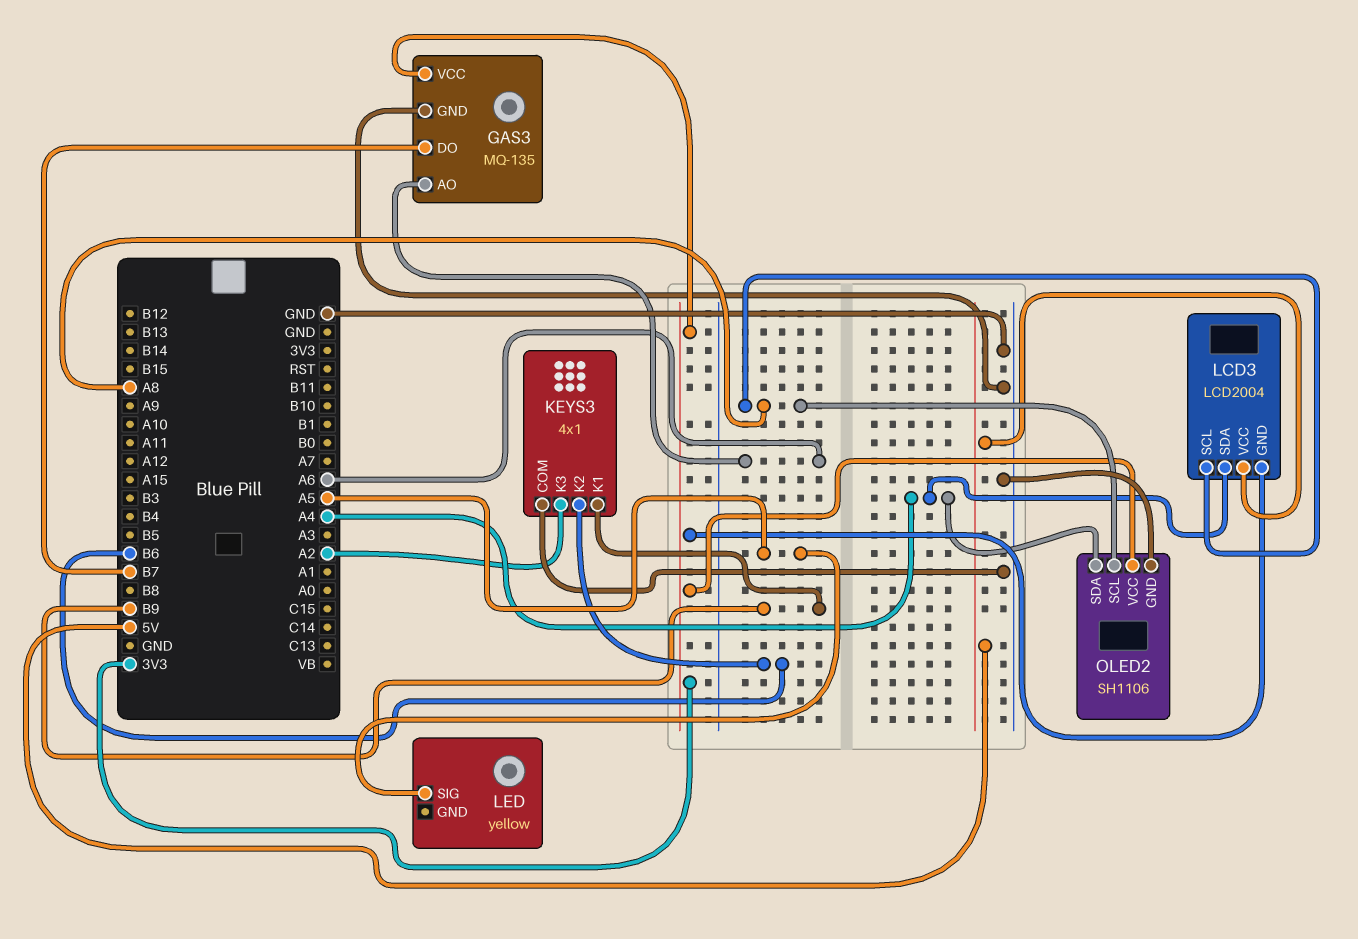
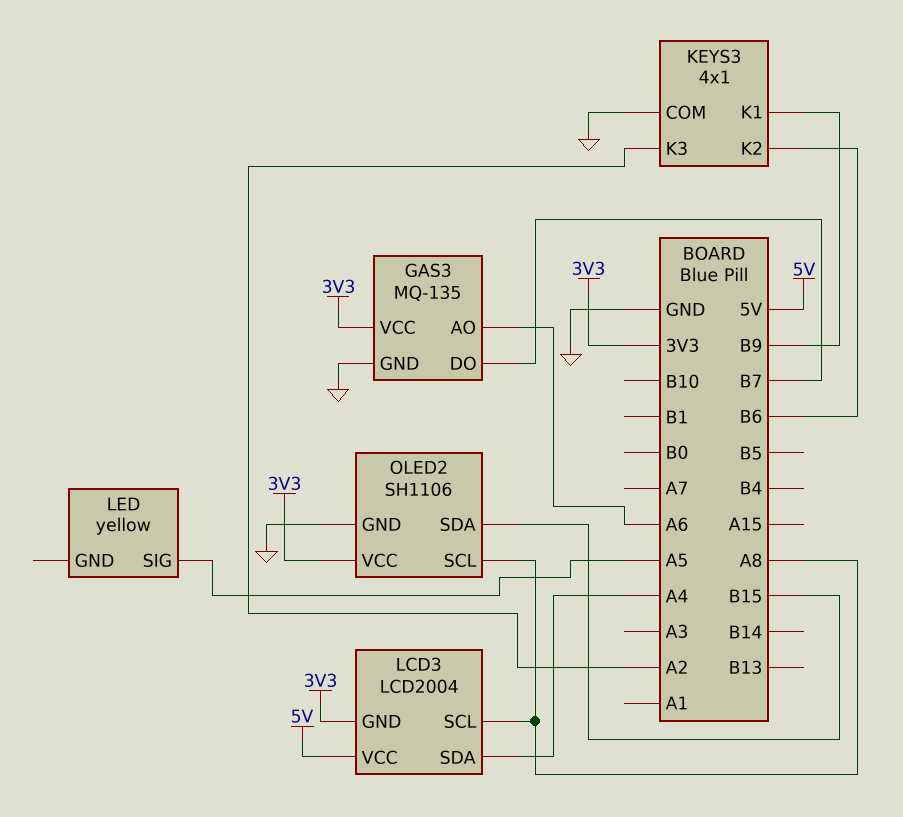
OLED2 pin SDA: A4 -> B15

